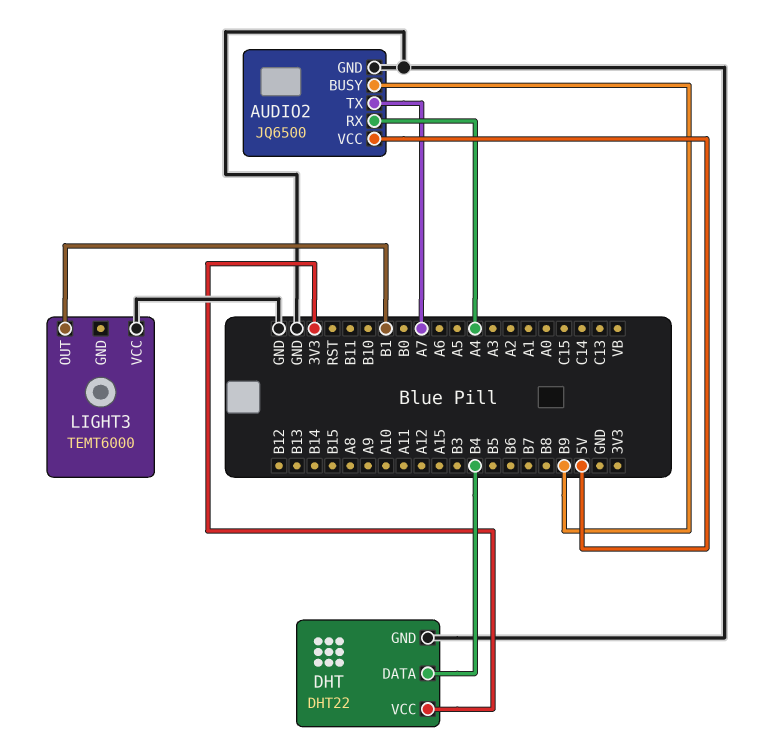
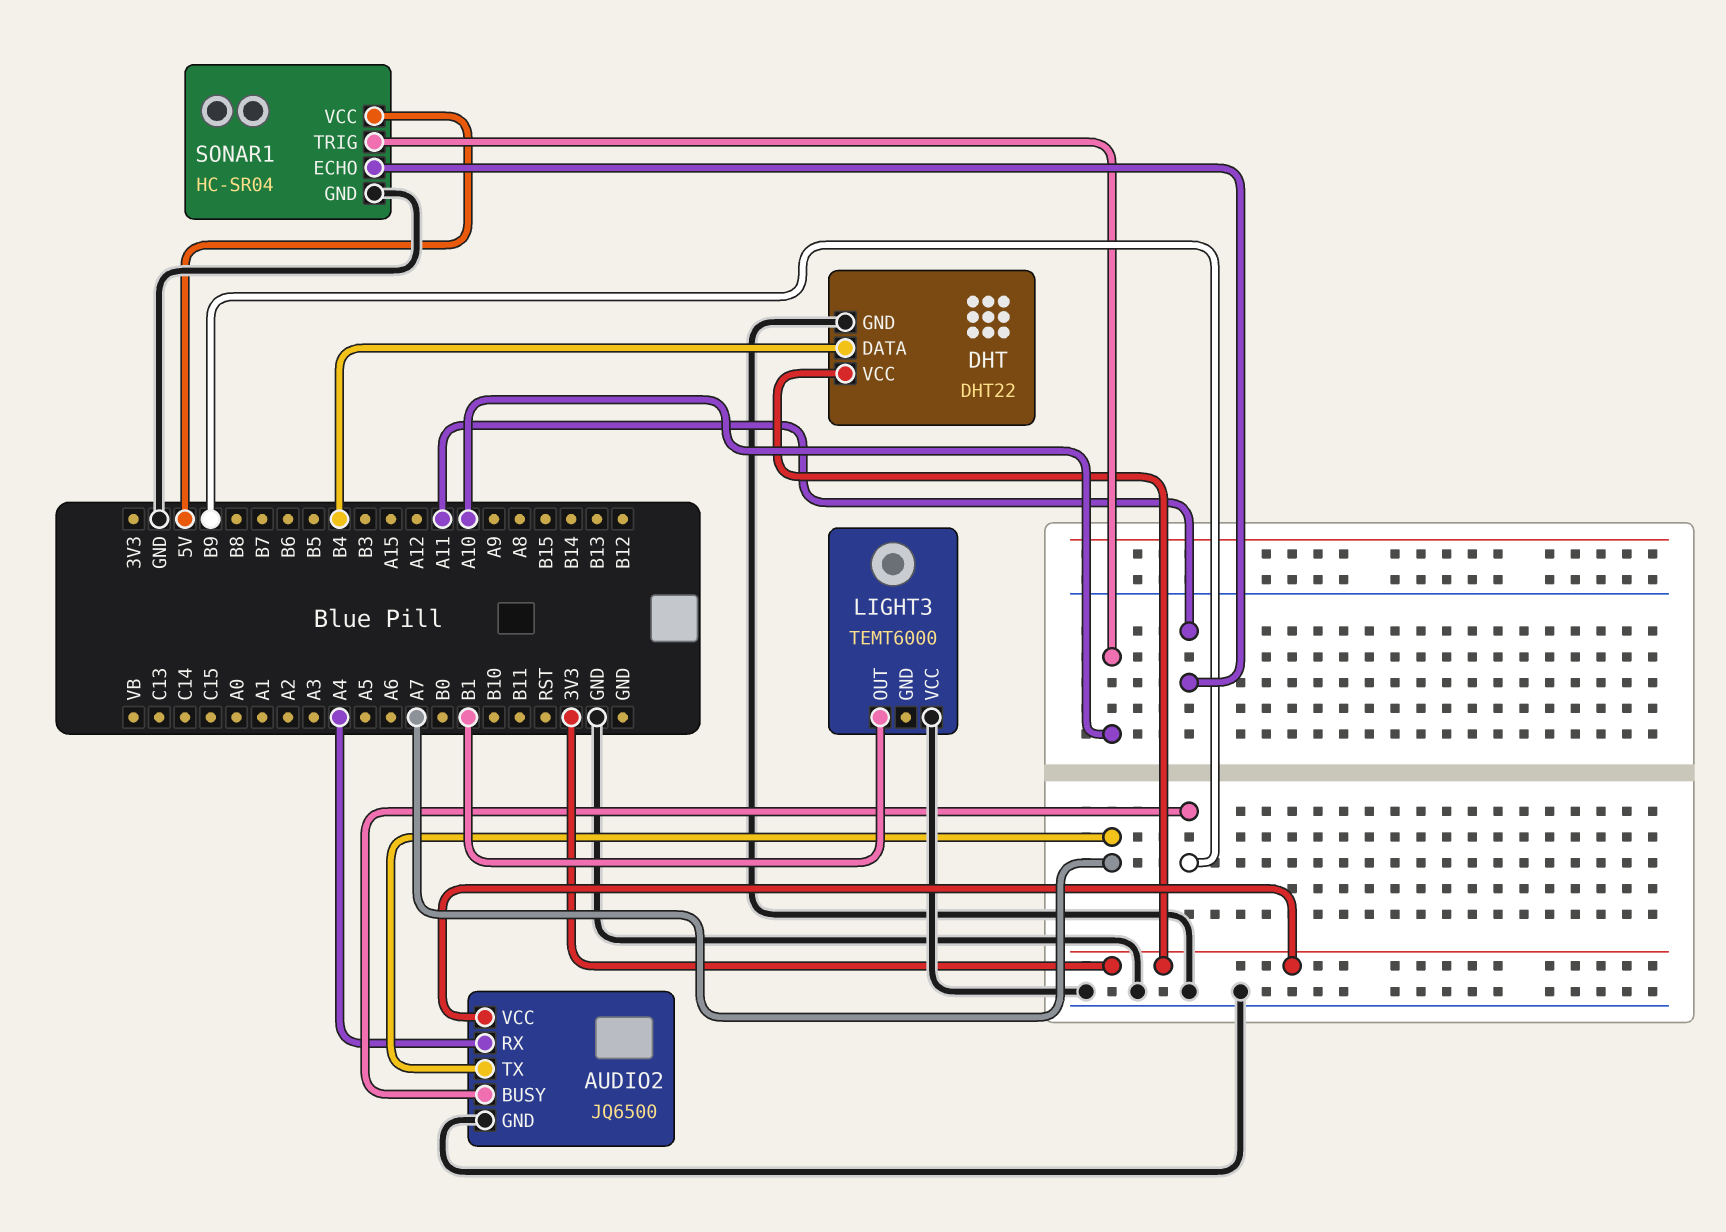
AUDIO2 pin VCC: 5V -> 3V3
SONAR1: none -> HC-SR04
SONAR1 pin ECHO: none -> A11
SONAR1 pin GND: none -> GND
SONAR1 pin TRIG: none -> A10
SONAR1 pin VCC: none -> 5V

